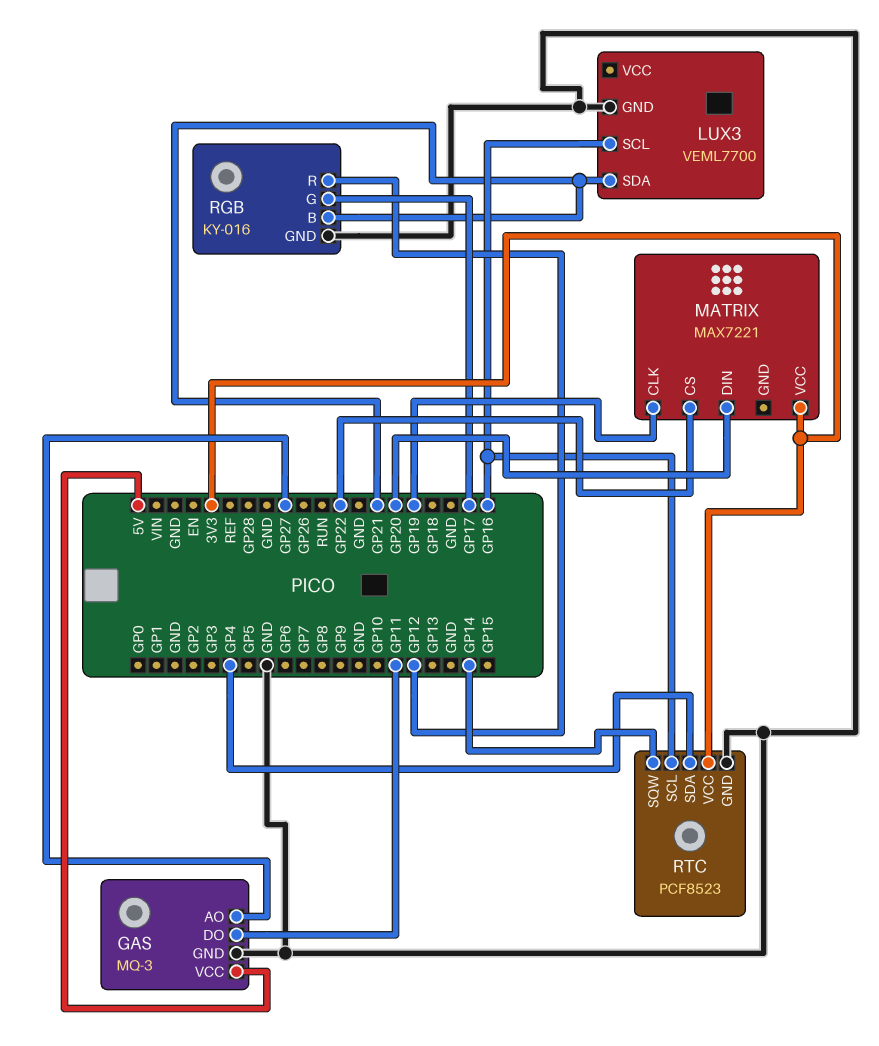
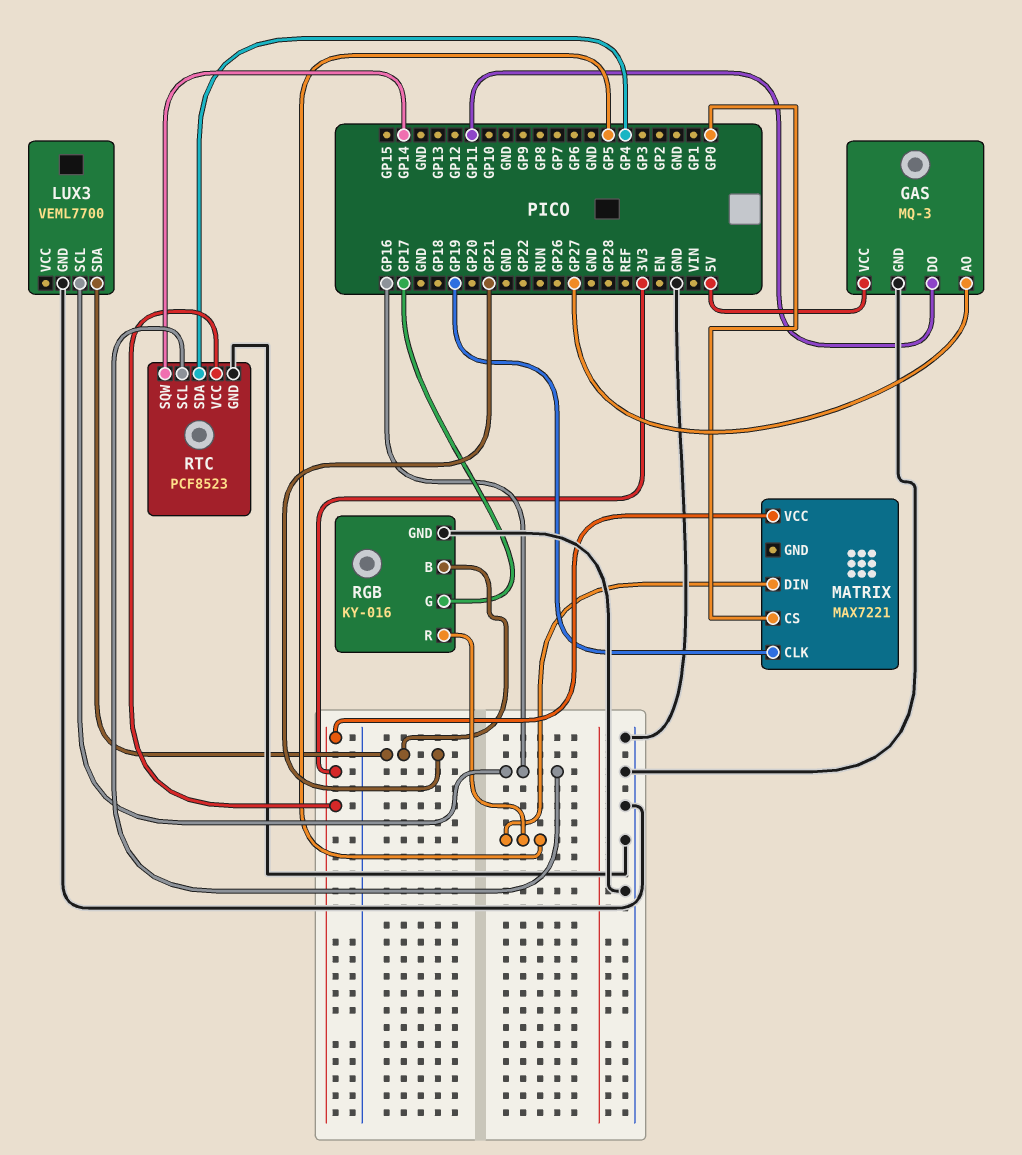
MATRIX pin CS: GP22 -> GP0
MATRIX pin DIN: GP20 -> GP5
RGB pin R: GP12 -> GP5

